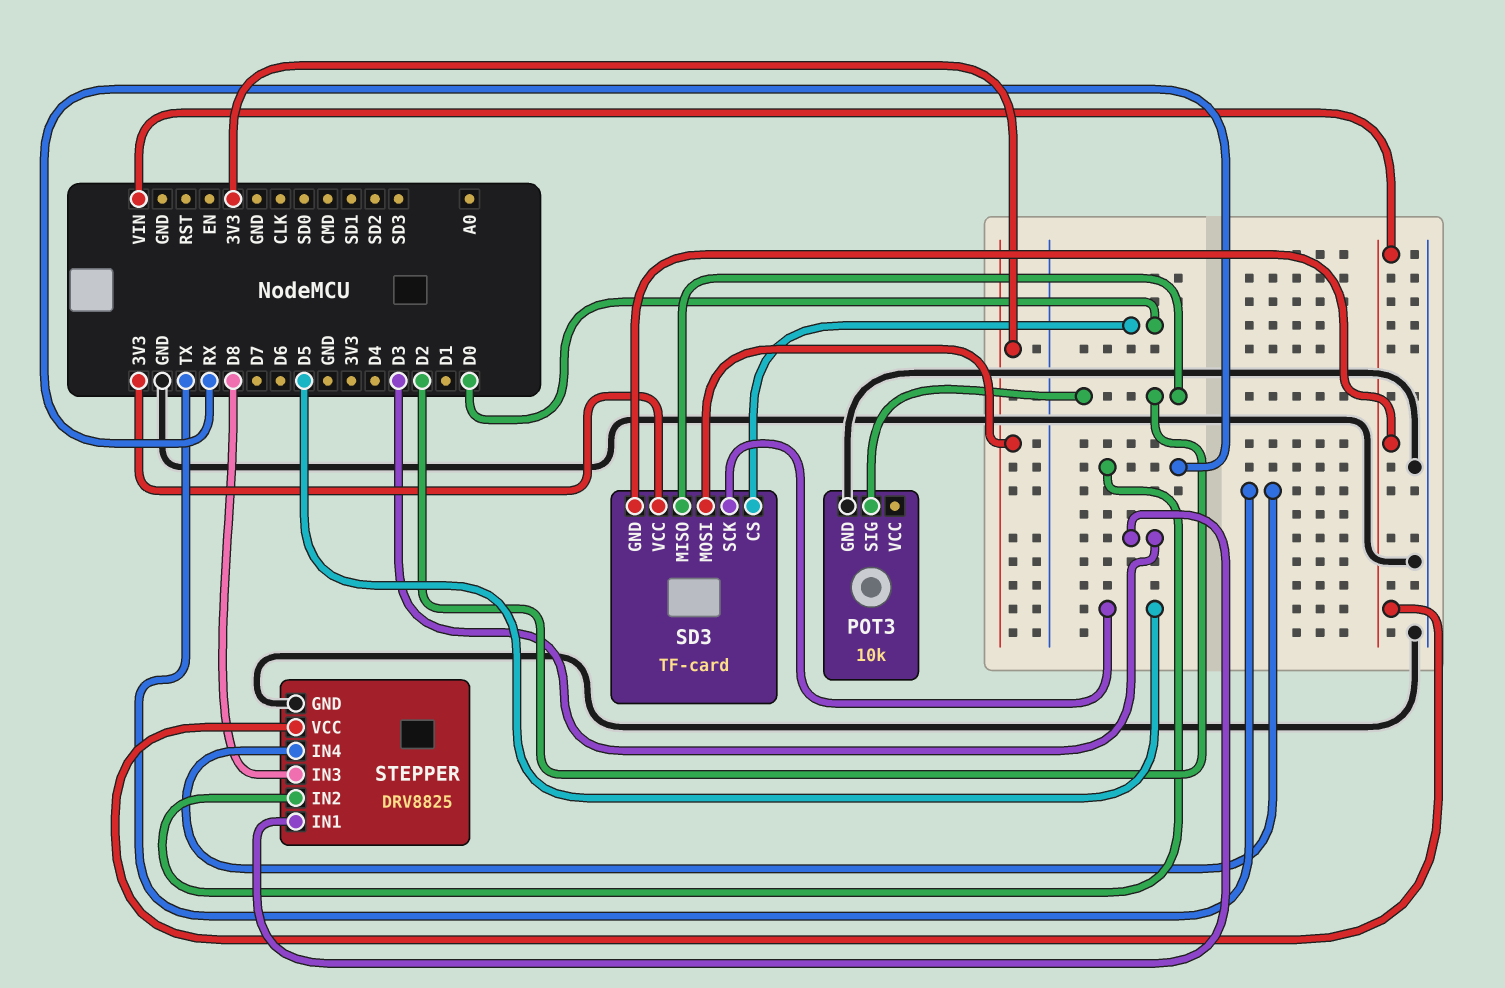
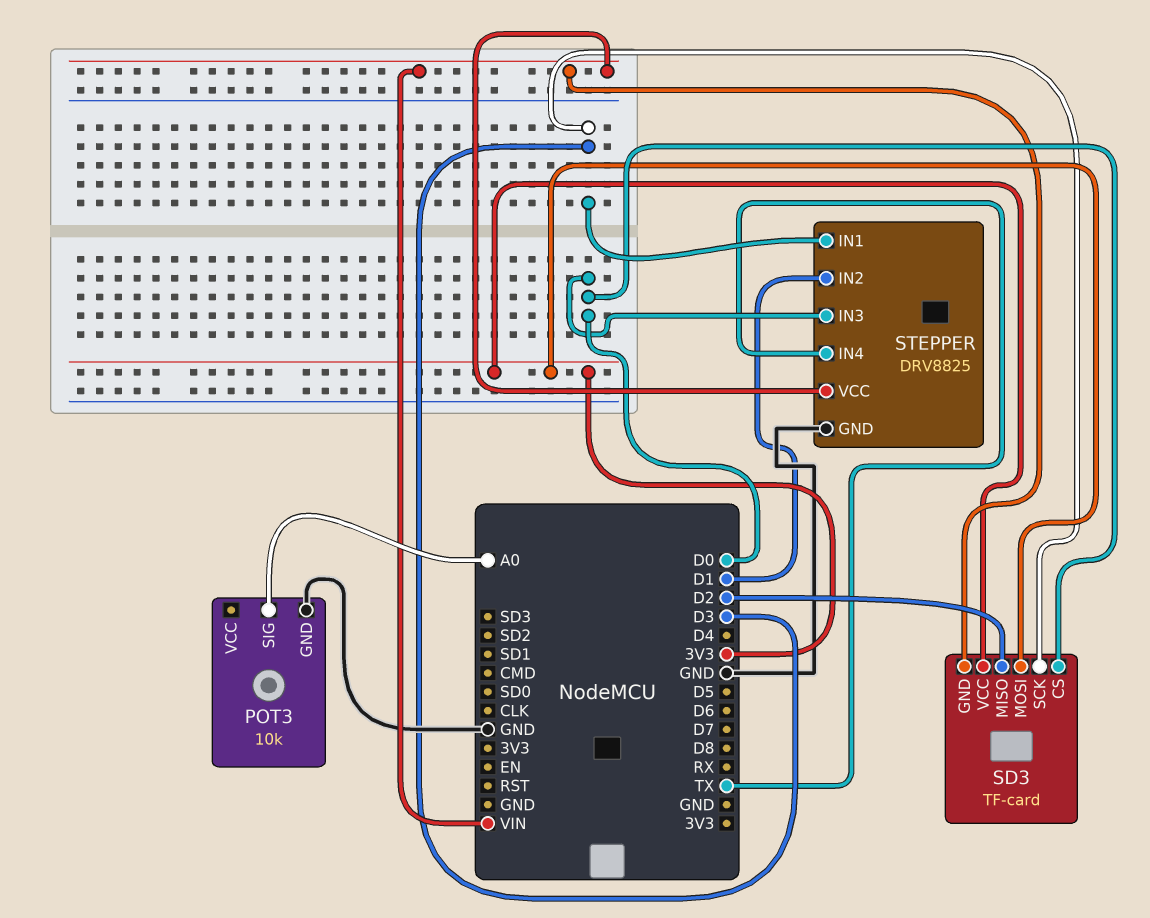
POT3 pin SIG: D2 -> A0
SD3 pin SCK: D5 -> D3
STEPPER pin IN2: RX -> D1
STEPPER pin IN3: D8 -> D0

